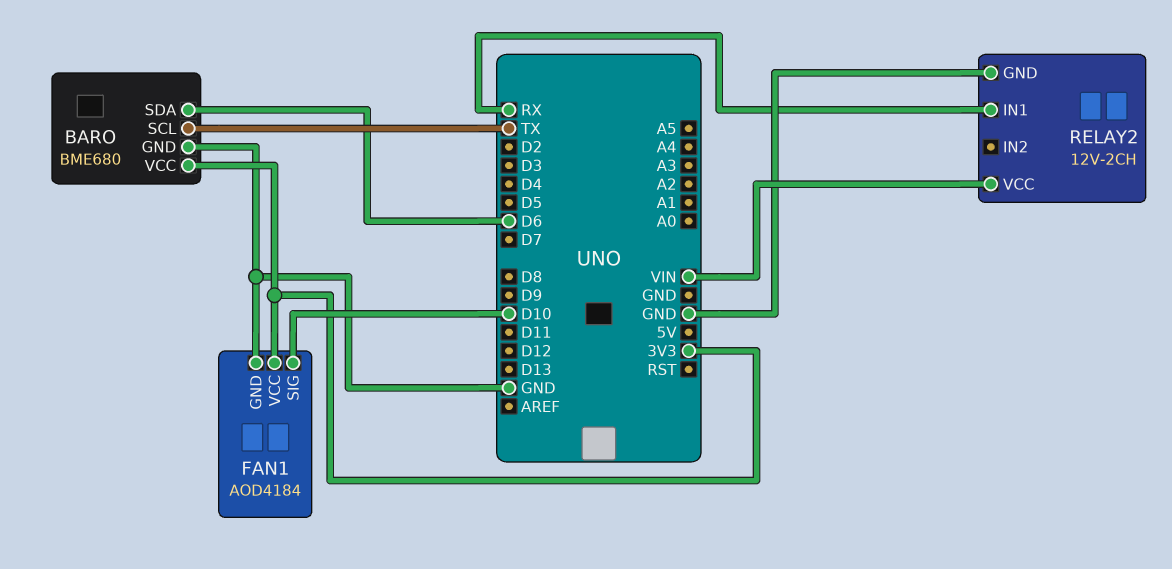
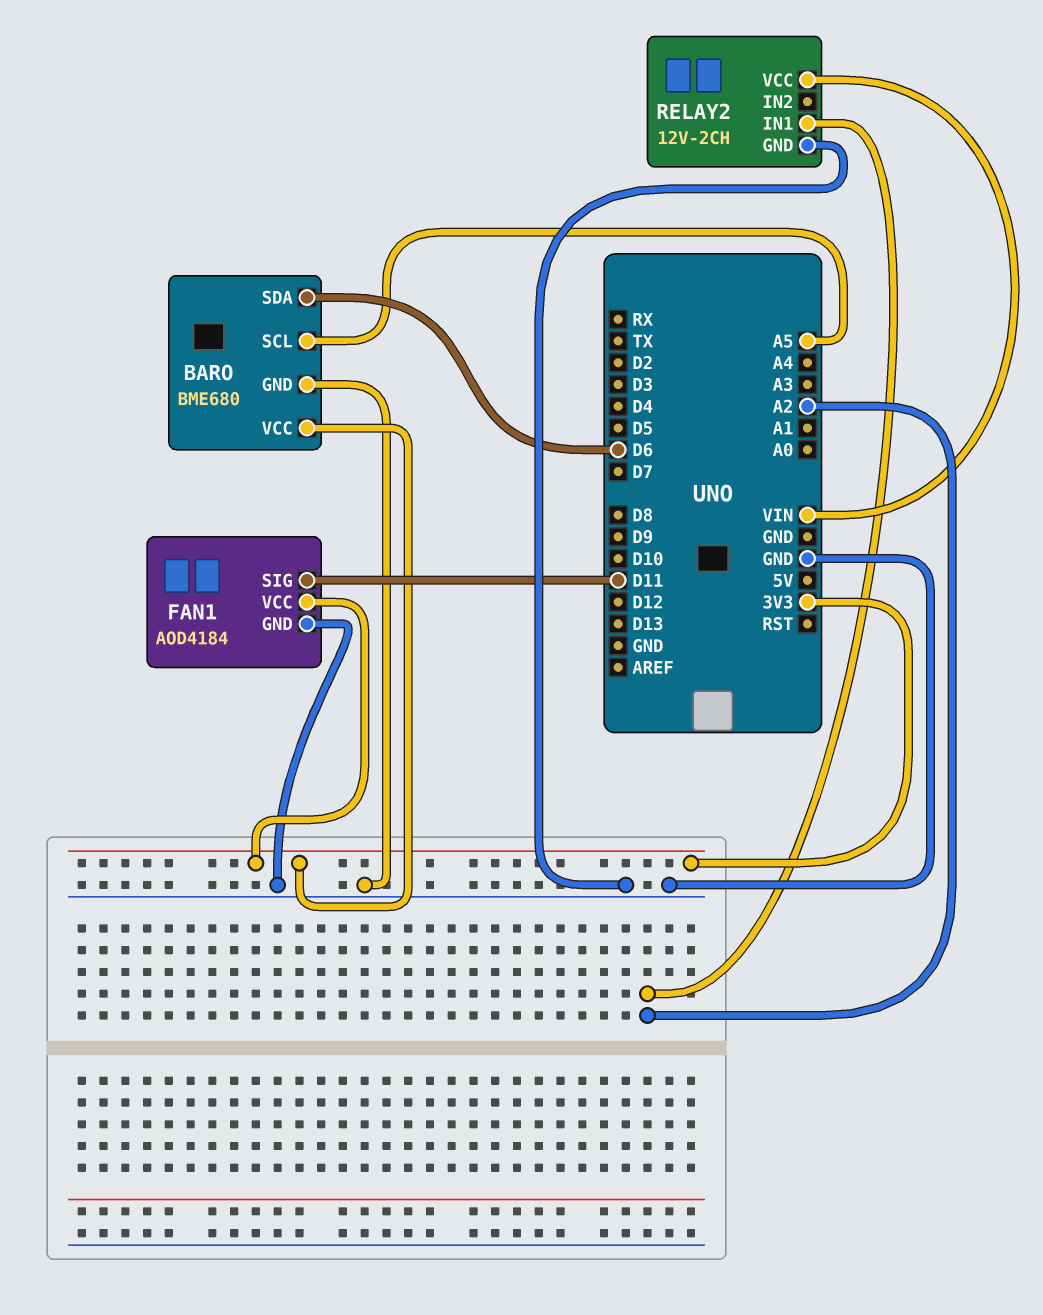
BARO pin SCL: TX -> A5
FAN1 pin SIG: D10 -> D11
RELAY2 pin IN1: RX -> A2

